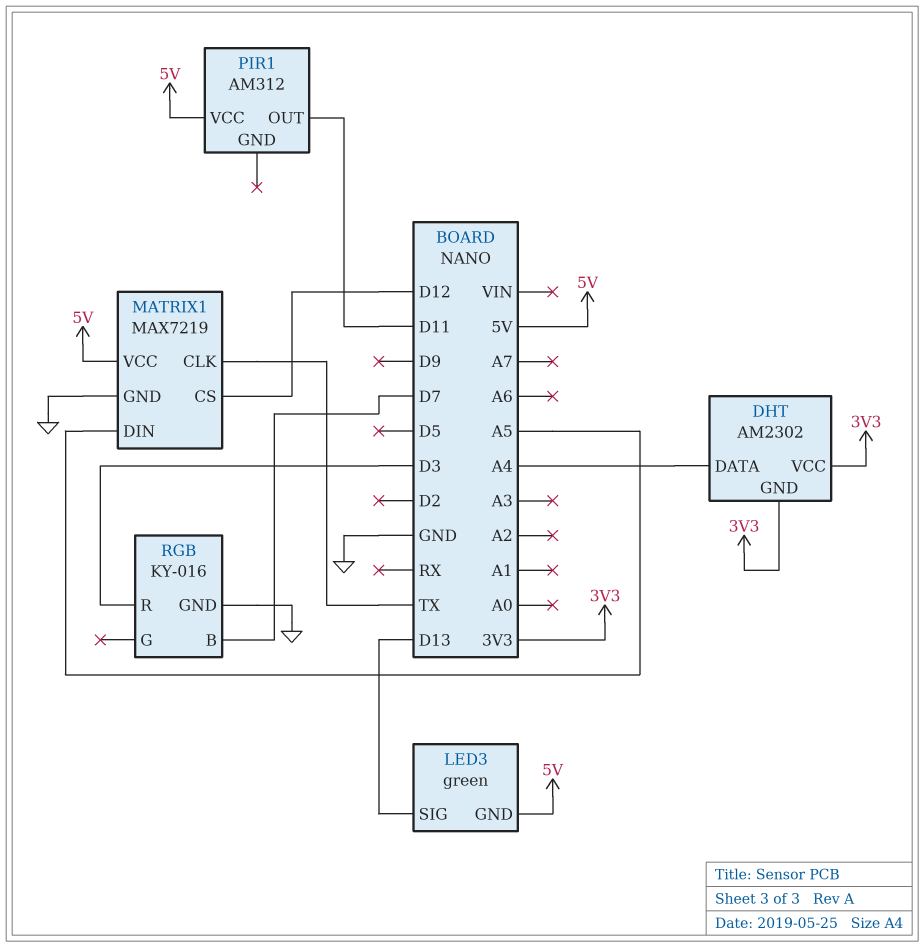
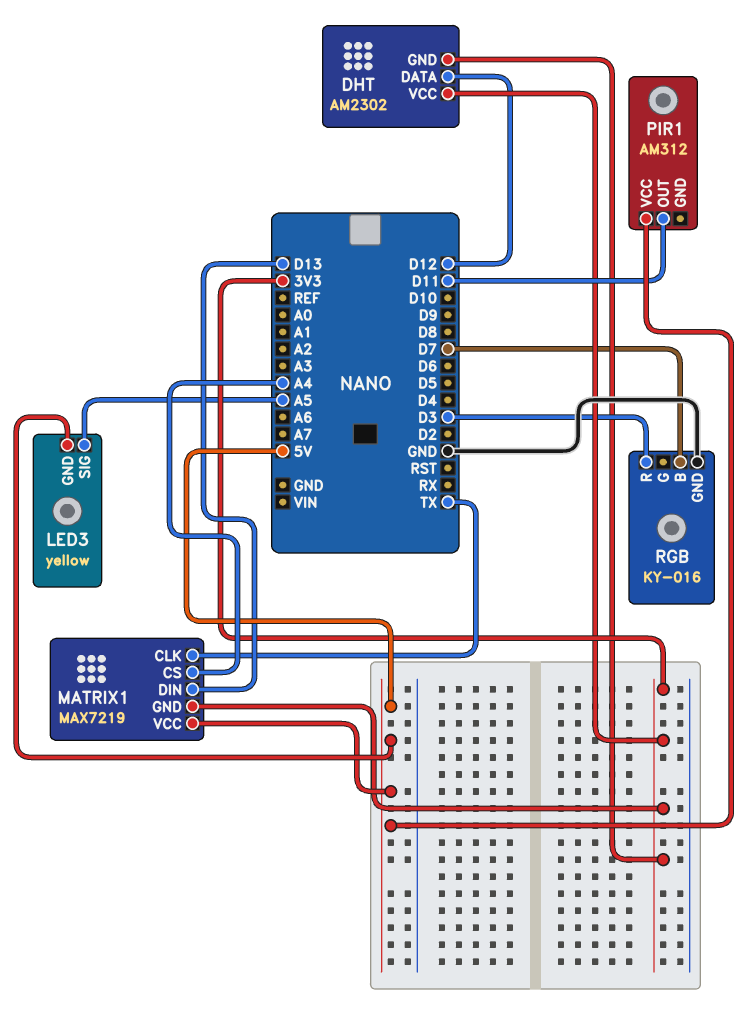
DHT pin DATA: A4 -> D12
LED3: green -> yellow
LED3 pin SIG: D13 -> A5
MATRIX1 pin CS: D12 -> A4
MATRIX1 pin DIN: A5 -> D13
MATRIX1 pin GND: GND -> 3V3

